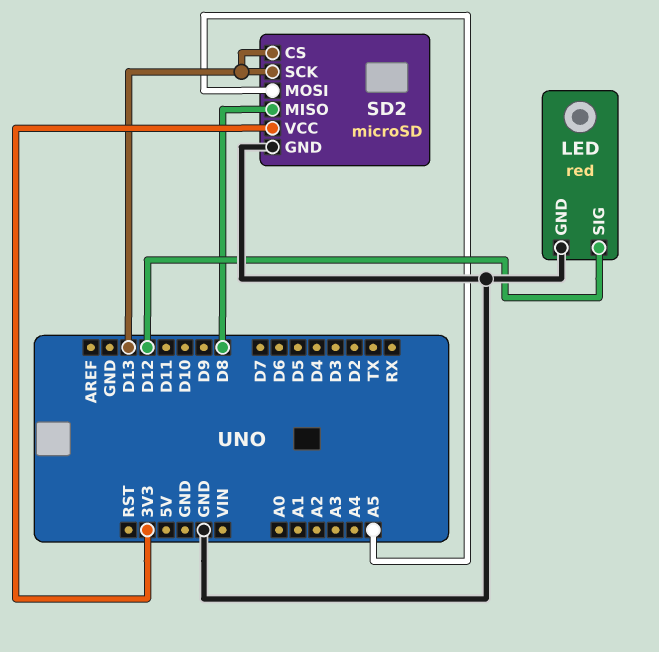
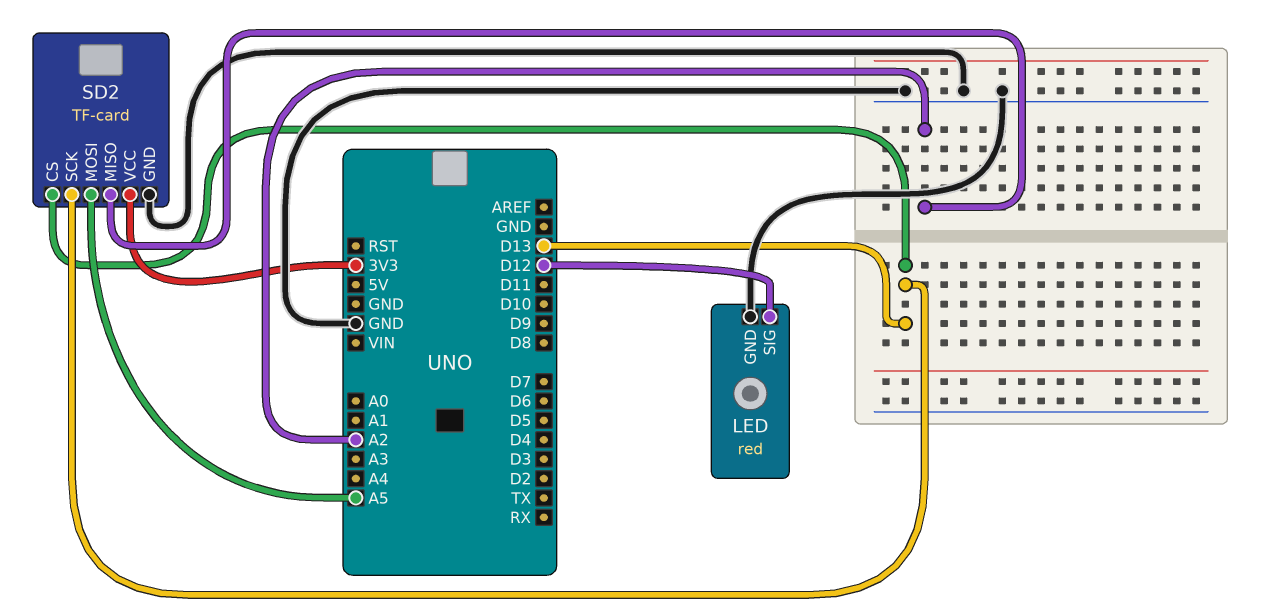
SD2: microSD -> TF-card
SD2 pin MISO: D8 -> A2

